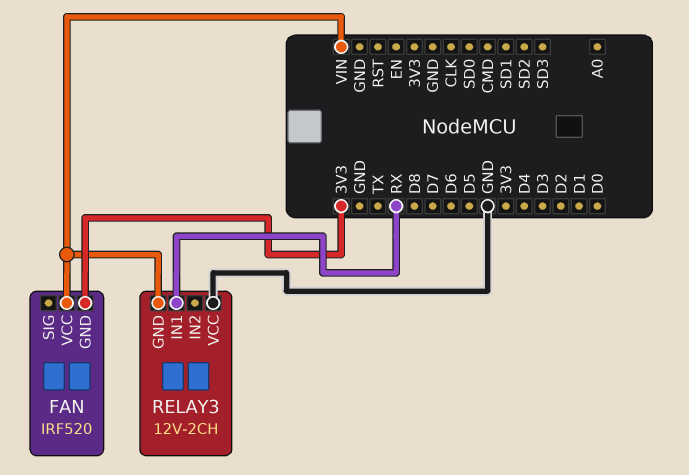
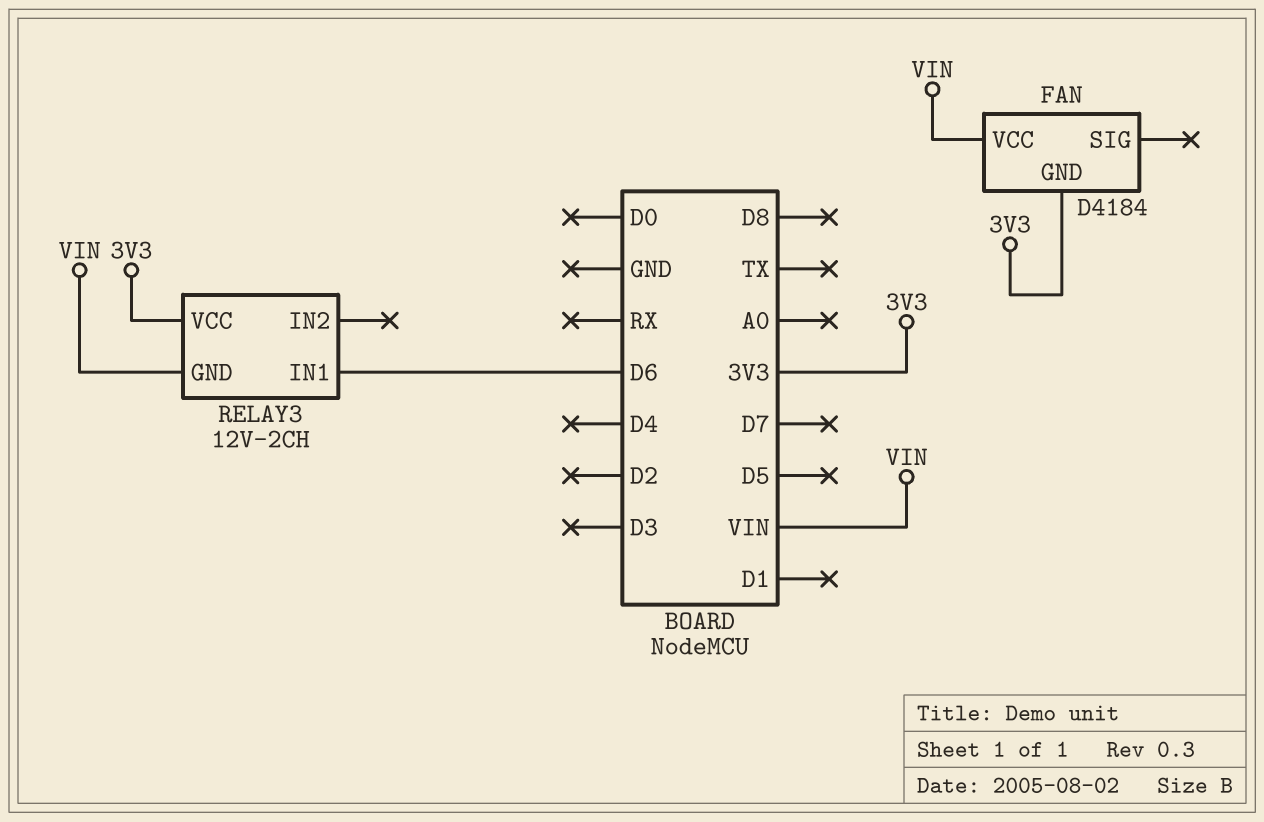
FAN: IRF520 -> D4184
RELAY3 pin IN1: RX -> D6
RELAY3 pin VCC: GND -> 3V3

